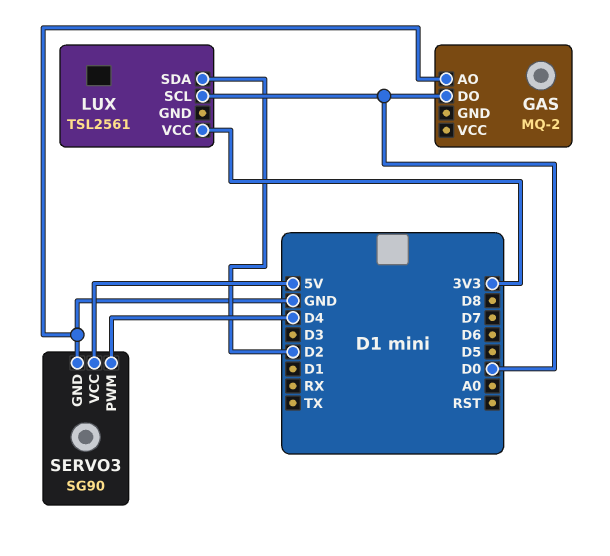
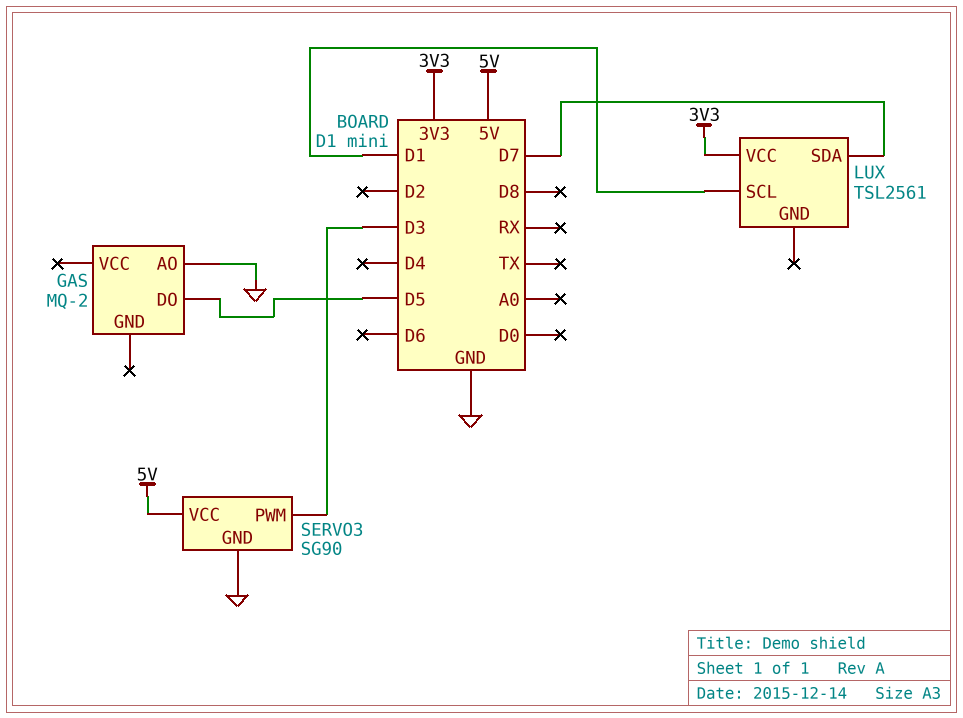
GAS pin DO: D0 -> D5
LUX pin SCL: D0 -> D1
LUX pin SDA: D2 -> D7
SERVO3 pin PWM: D4 -> D3

